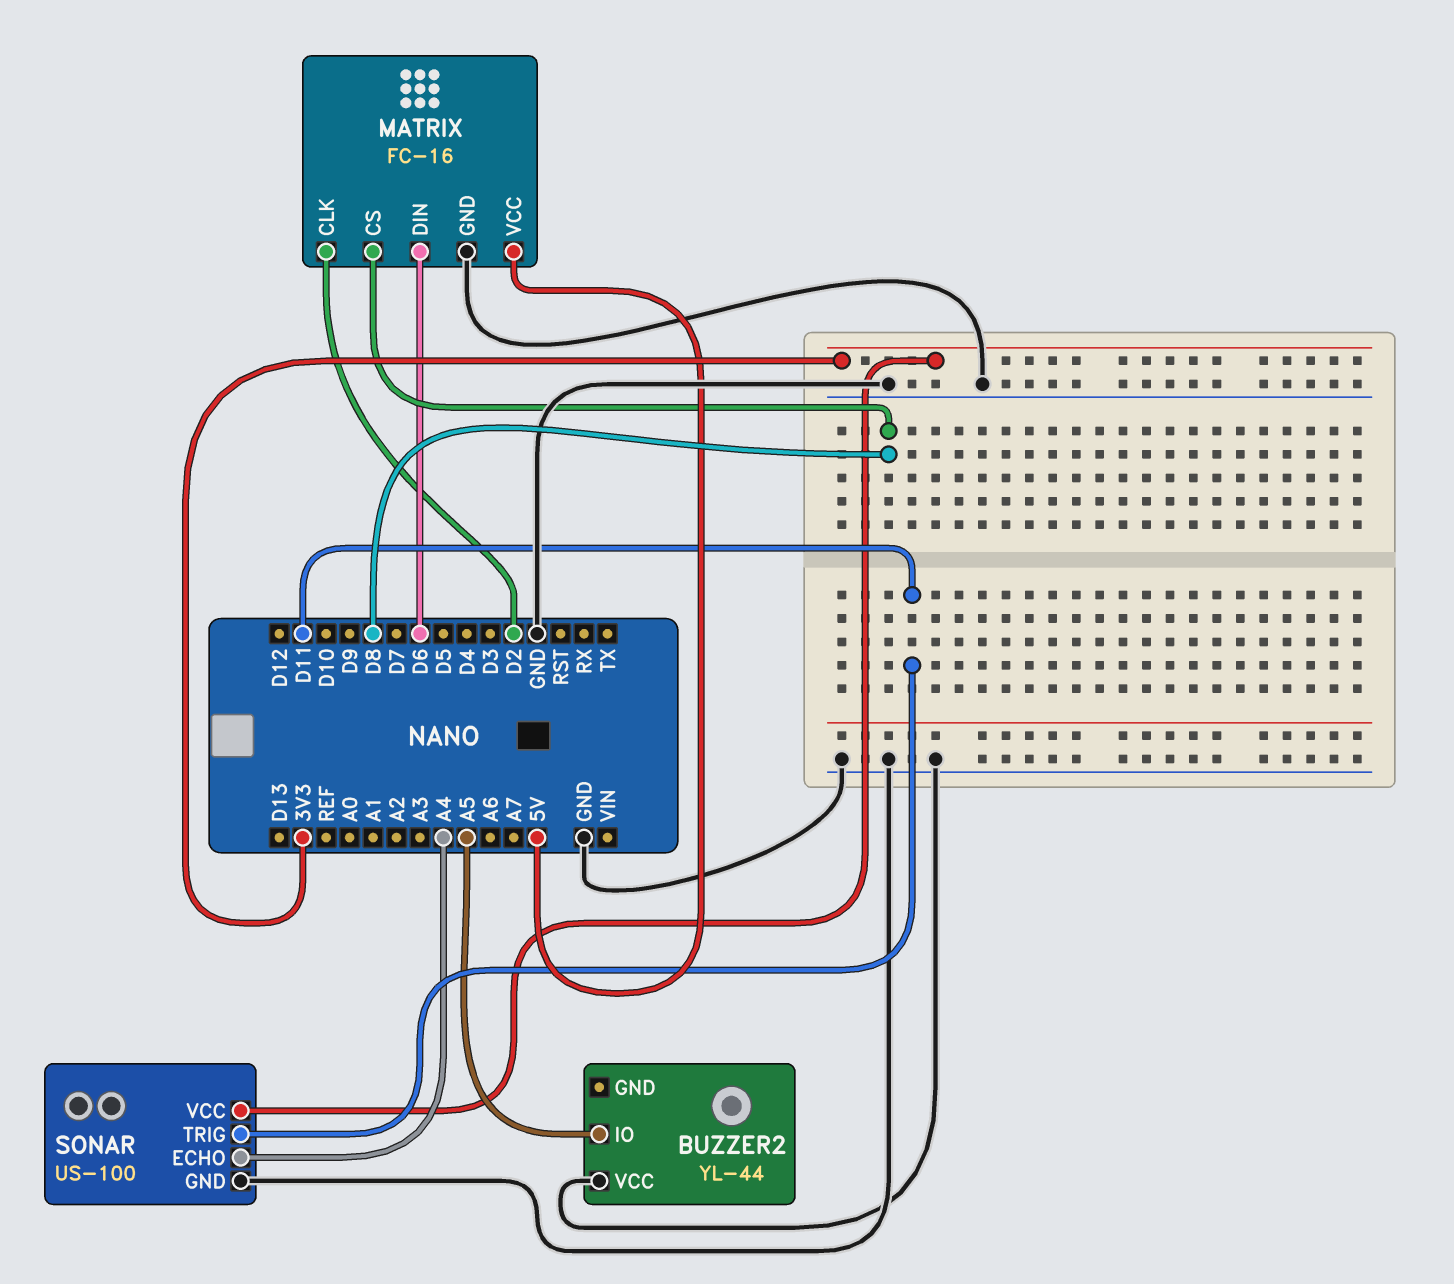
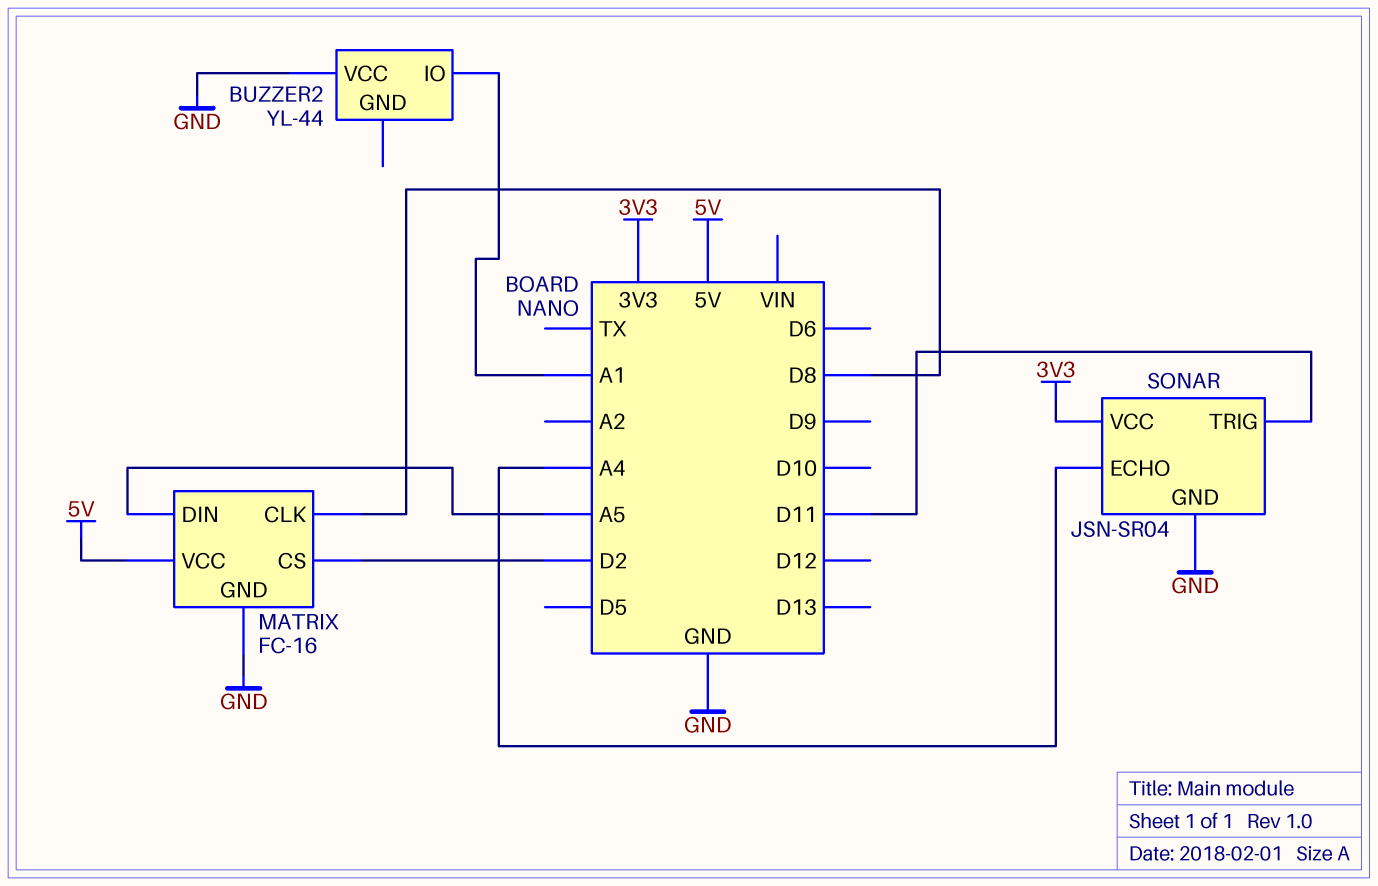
BUZZER2 pin IO: A5 -> A1
MATRIX pin CLK: D2 -> D8
MATRIX pin CS: D8 -> D2
MATRIX pin DIN: D6 -> A5
SONAR: US-100 -> JSN-SR04

